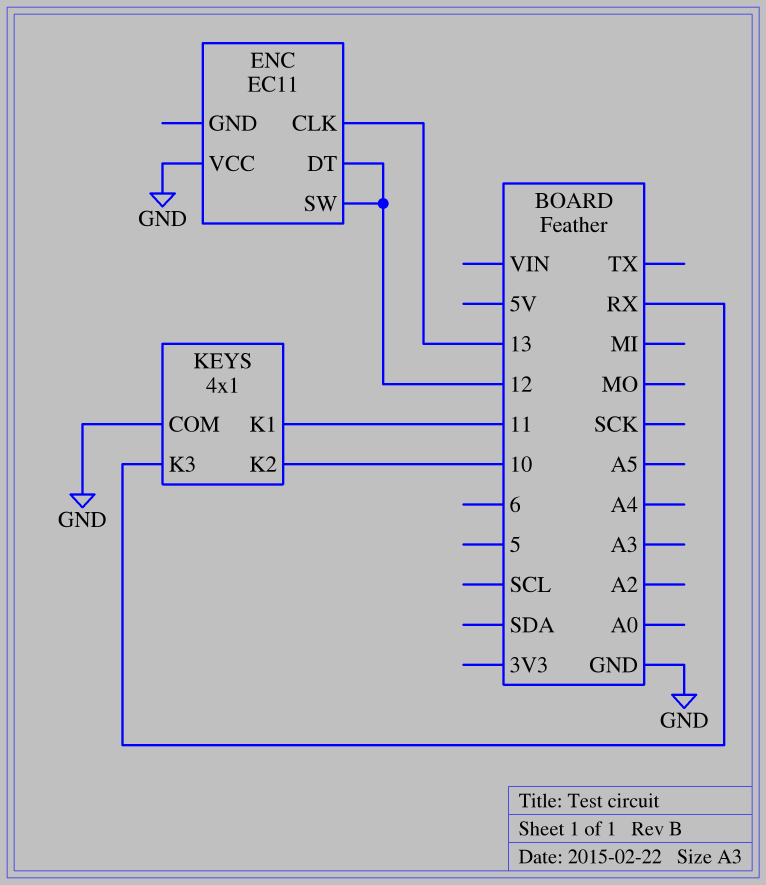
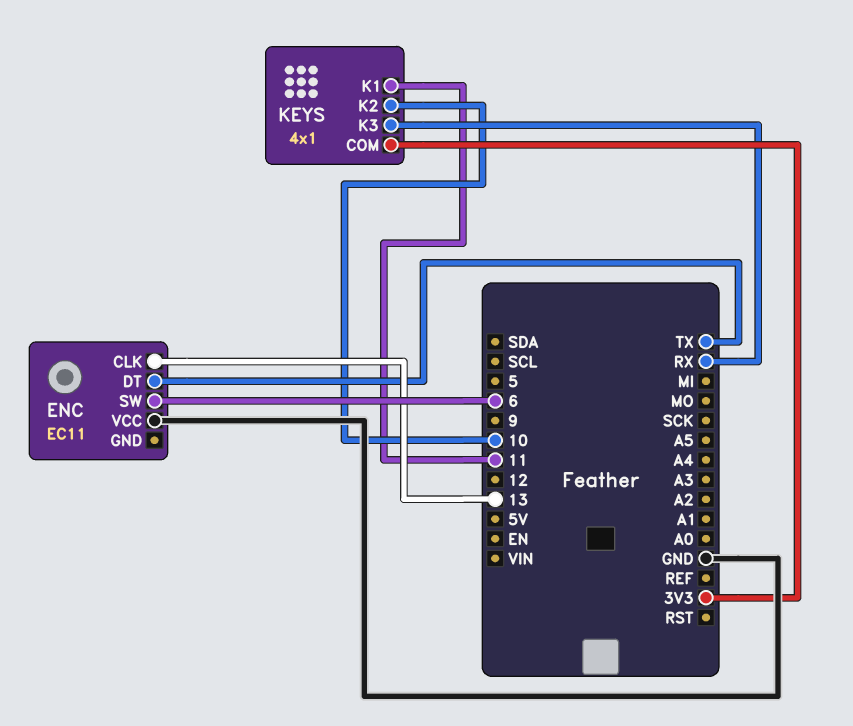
ENC pin DT: 12 -> TX
ENC pin SW: 12 -> 6
KEYS pin COM: GND -> 3V3

